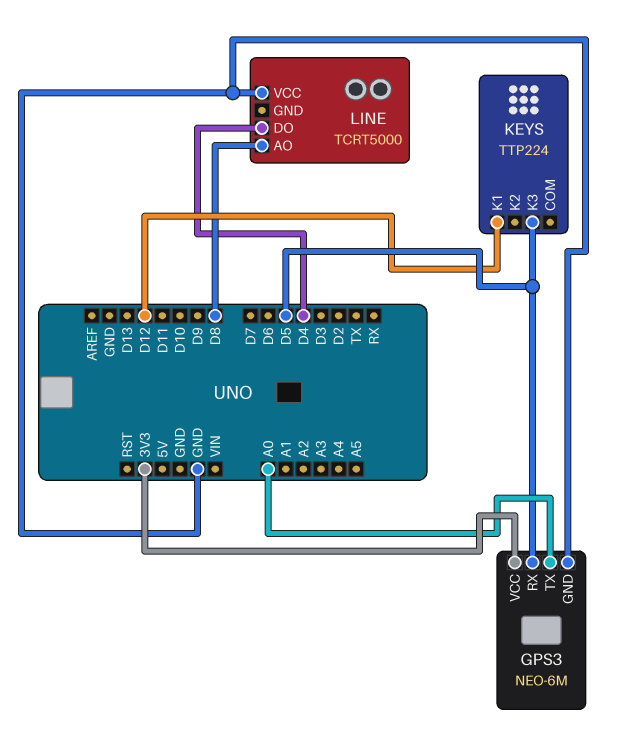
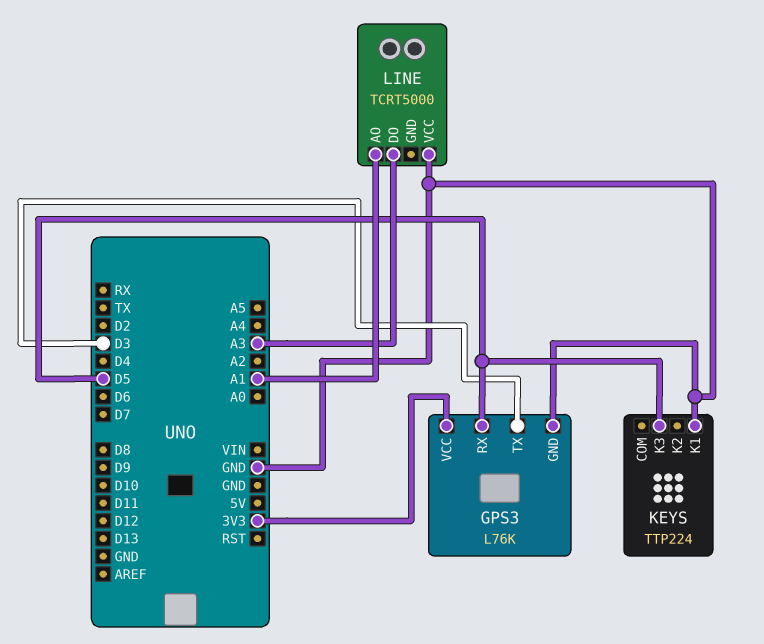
GPS3: NEO-6M -> L76K
GPS3 pin TX: A0 -> D3
KEYS pin K1: D12 -> GND
LINE pin AO: D8 -> A1
LINE pin DO: D4 -> A3

